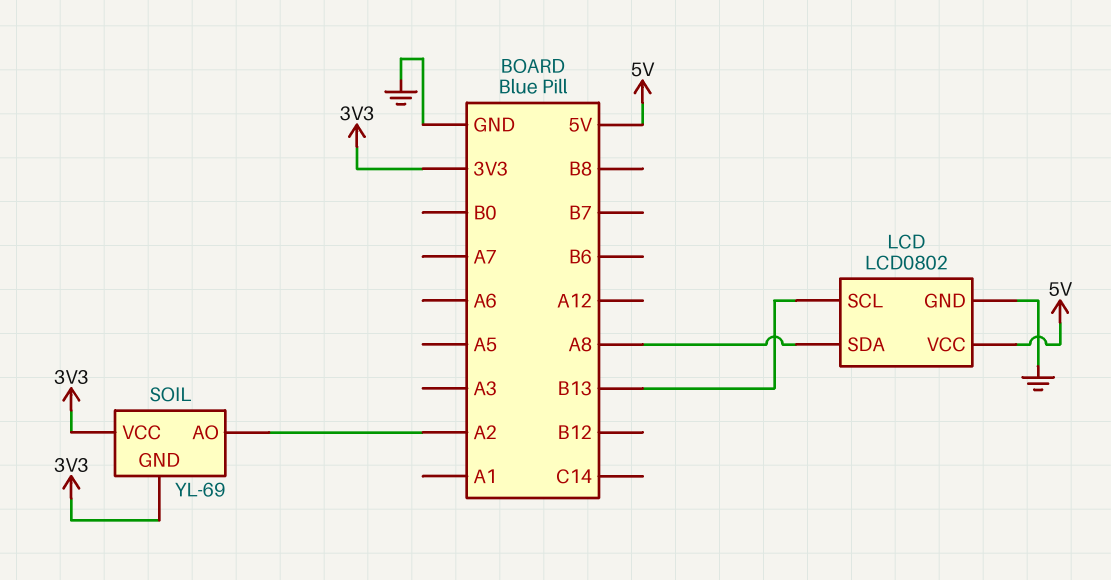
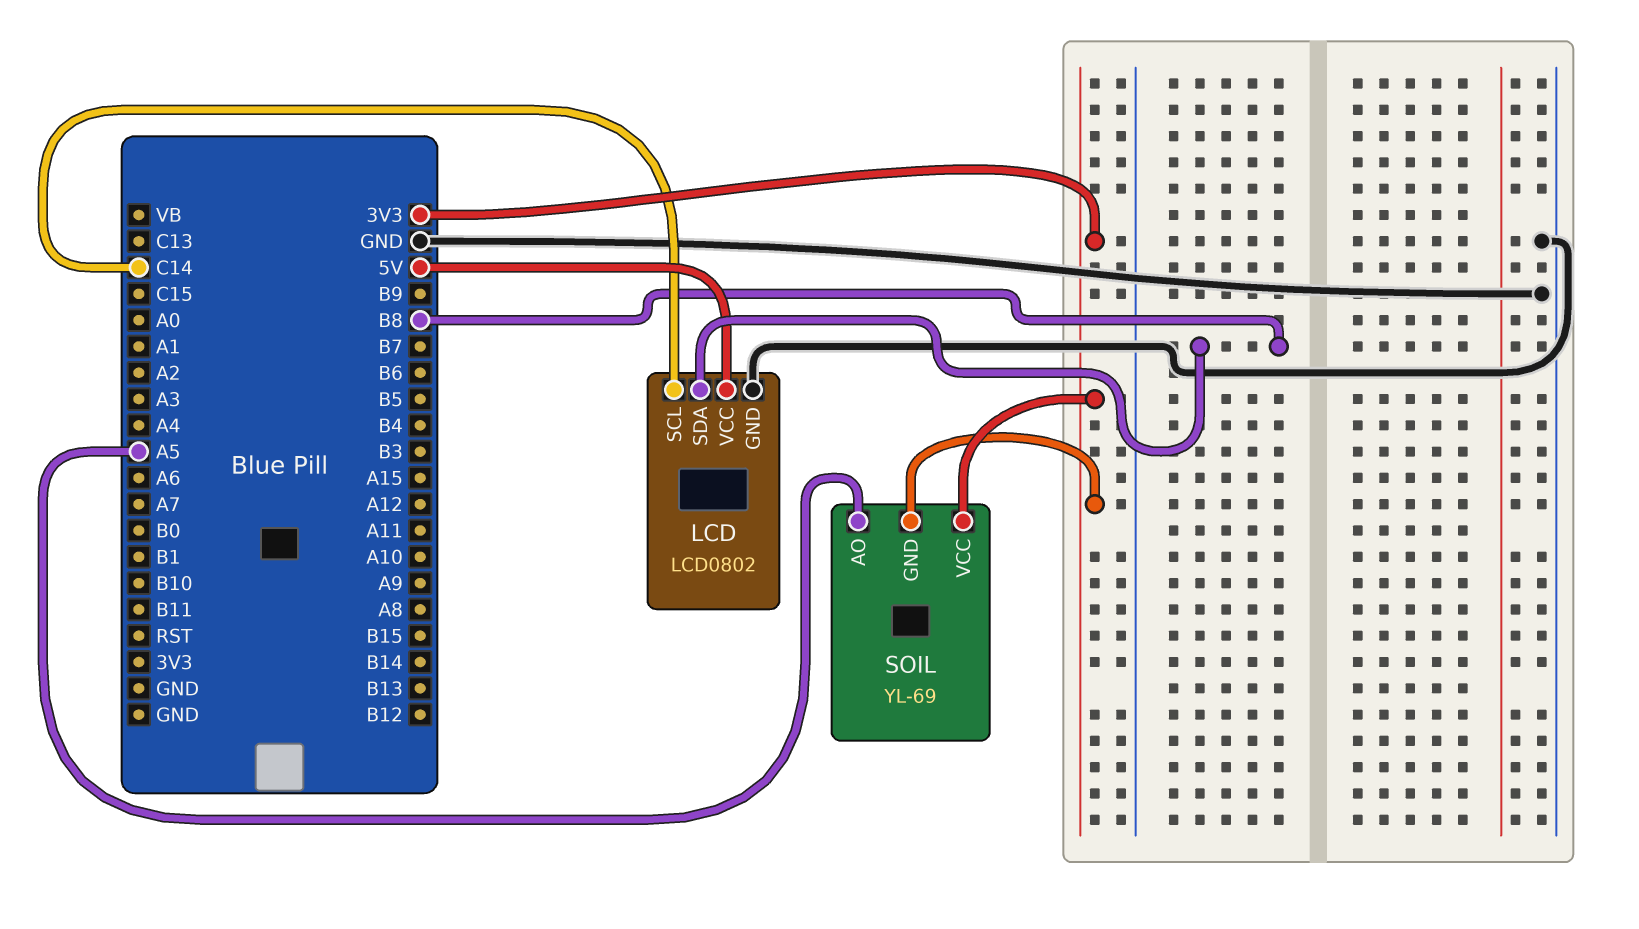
LCD pin SCL: B13 -> C14
LCD pin SDA: A8 -> B8
SOIL pin AO: A2 -> A5

